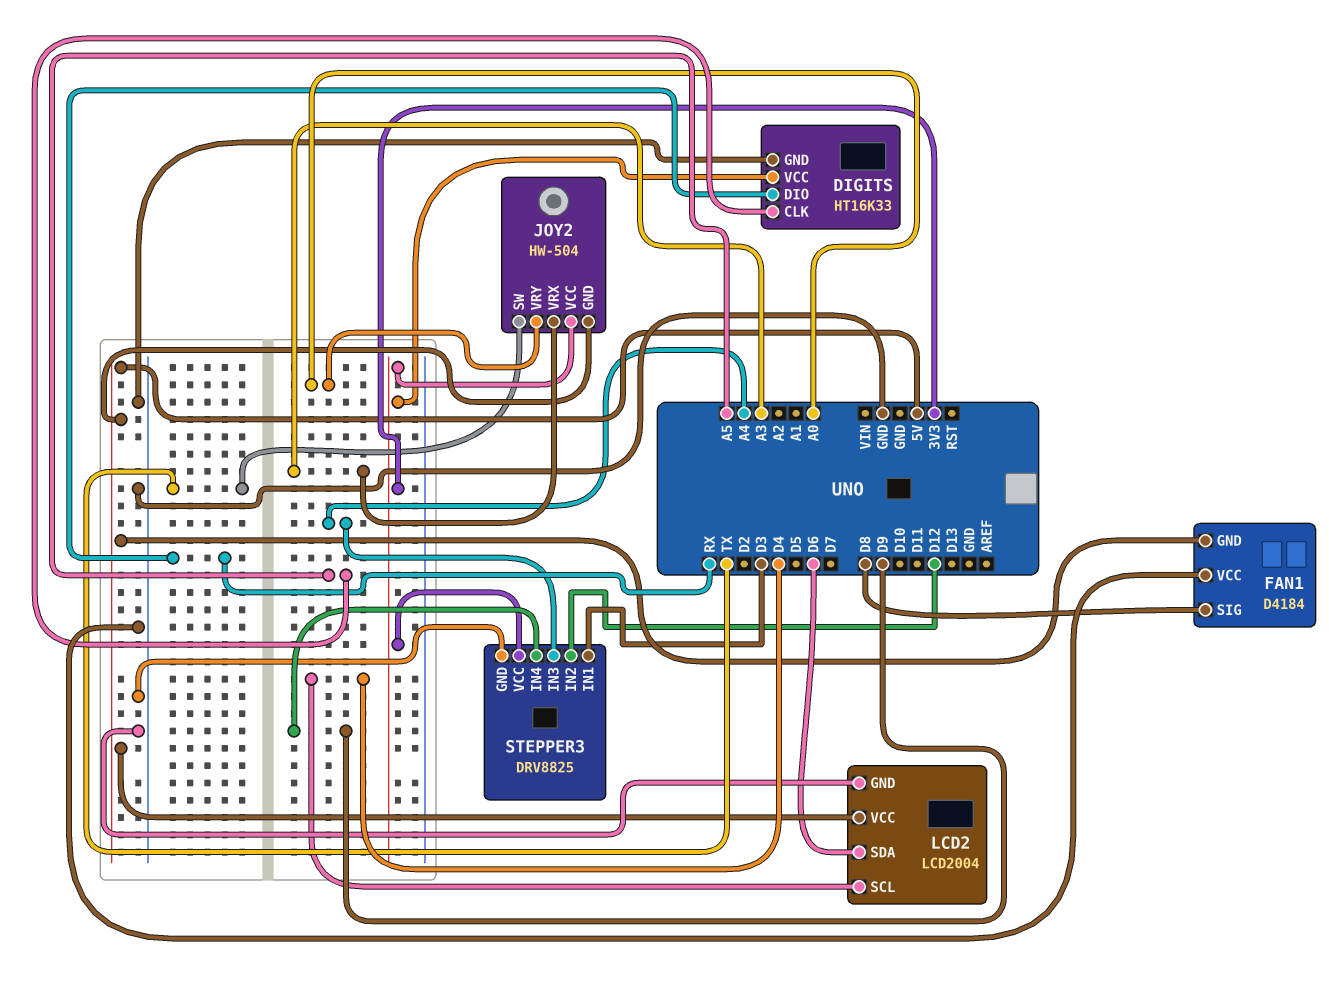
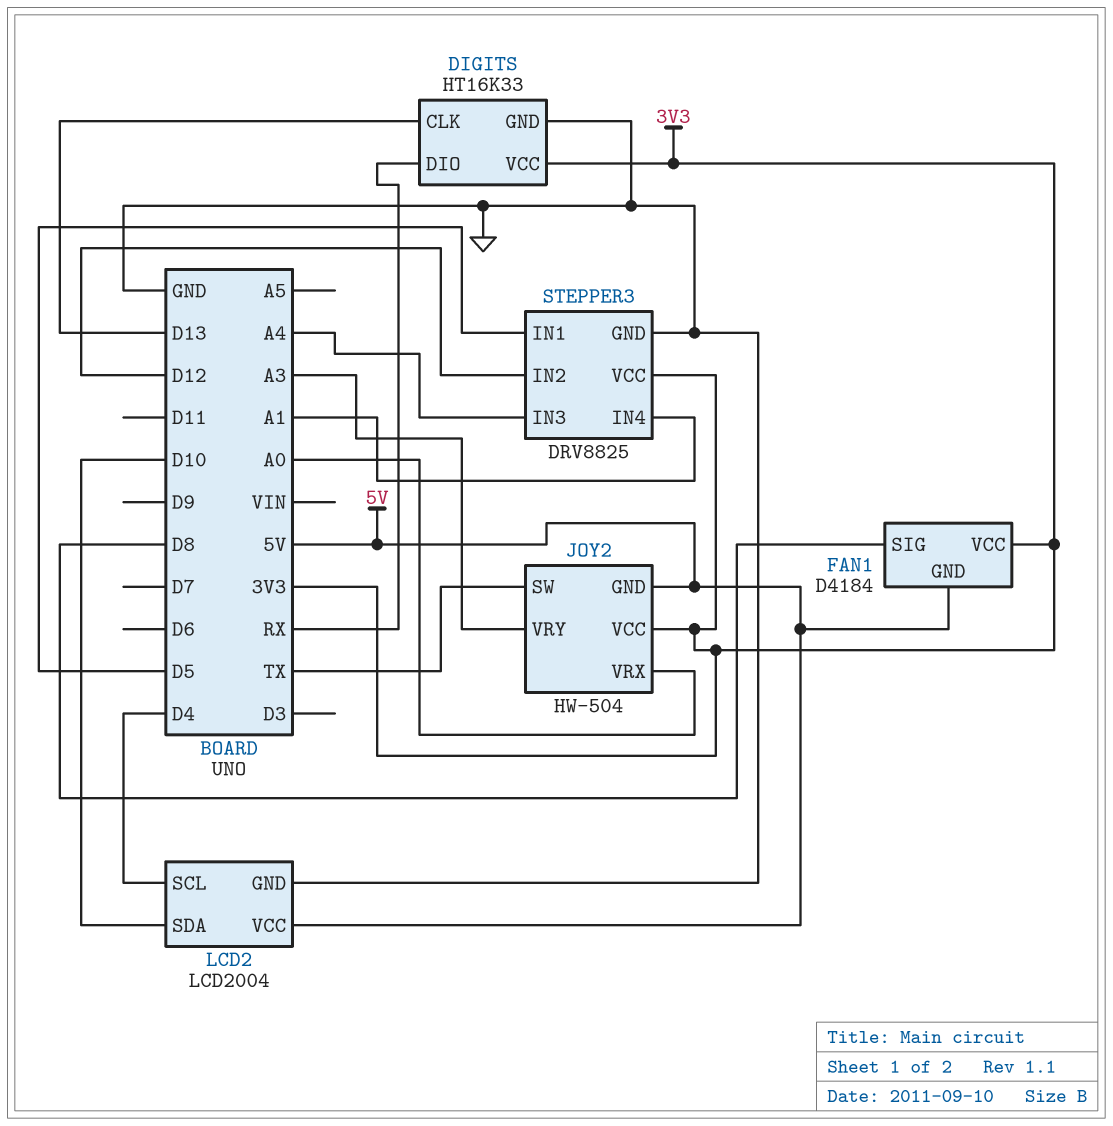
DIGITS pin CLK: A5 -> D13
FAN1 pin VCC: GND -> 3V3
JOY2 pin VRX: A3 -> A0
JOY2 pin VRY: A0 -> A3
LCD2 pin SDA: D6 -> D10
STEPPER3 pin IN1: D3 -> D5
STEPPER3 pin IN4: D9 -> A1

